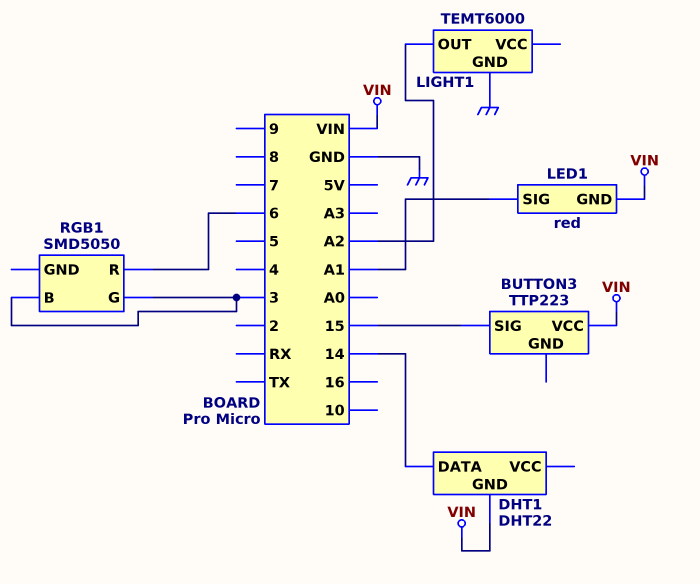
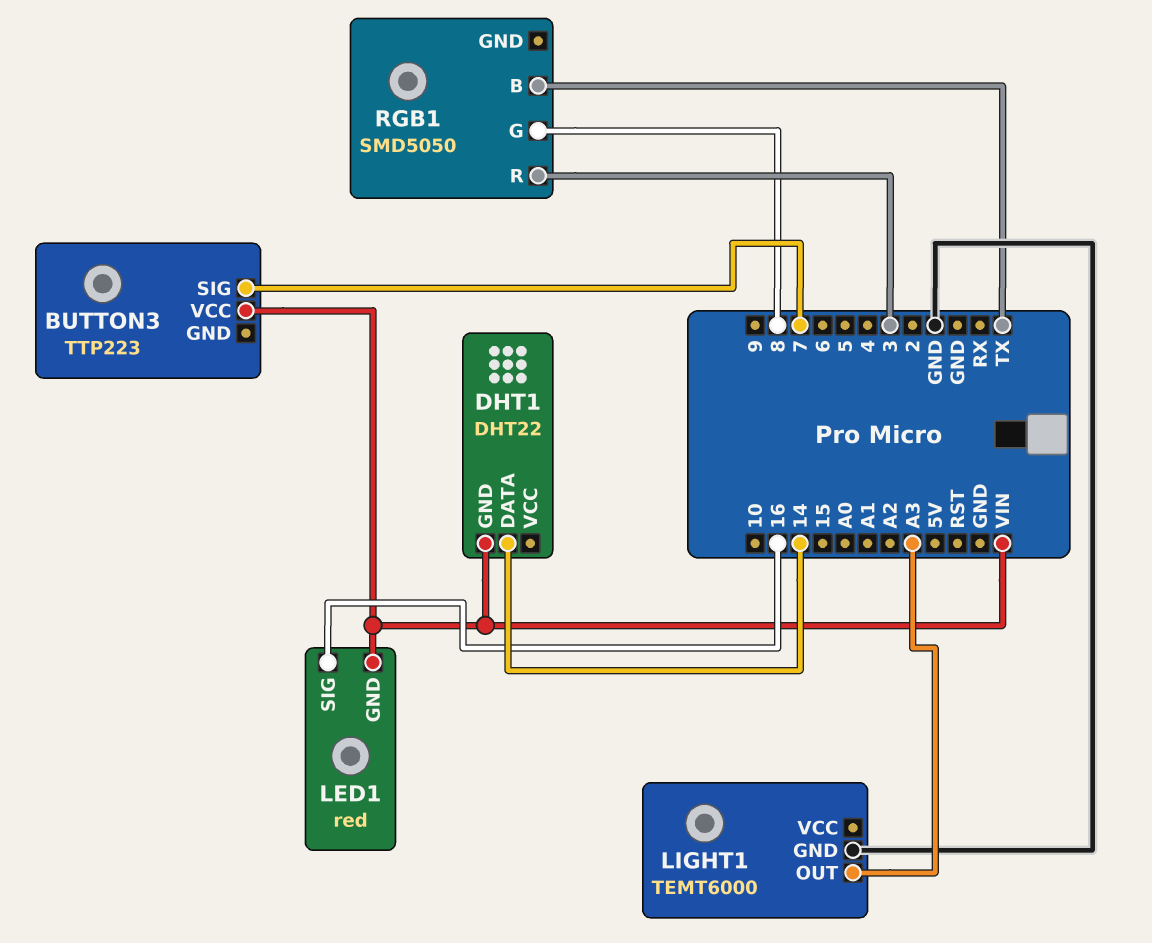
BUTTON3 pin SIG: 15 -> 7
LED1 pin SIG: A1 -> 16
LIGHT1 pin OUT: A2 -> A3
RGB1 pin B: 3 -> TX
RGB1 pin G: 3 -> 8
RGB1 pin R: 6 -> 3

